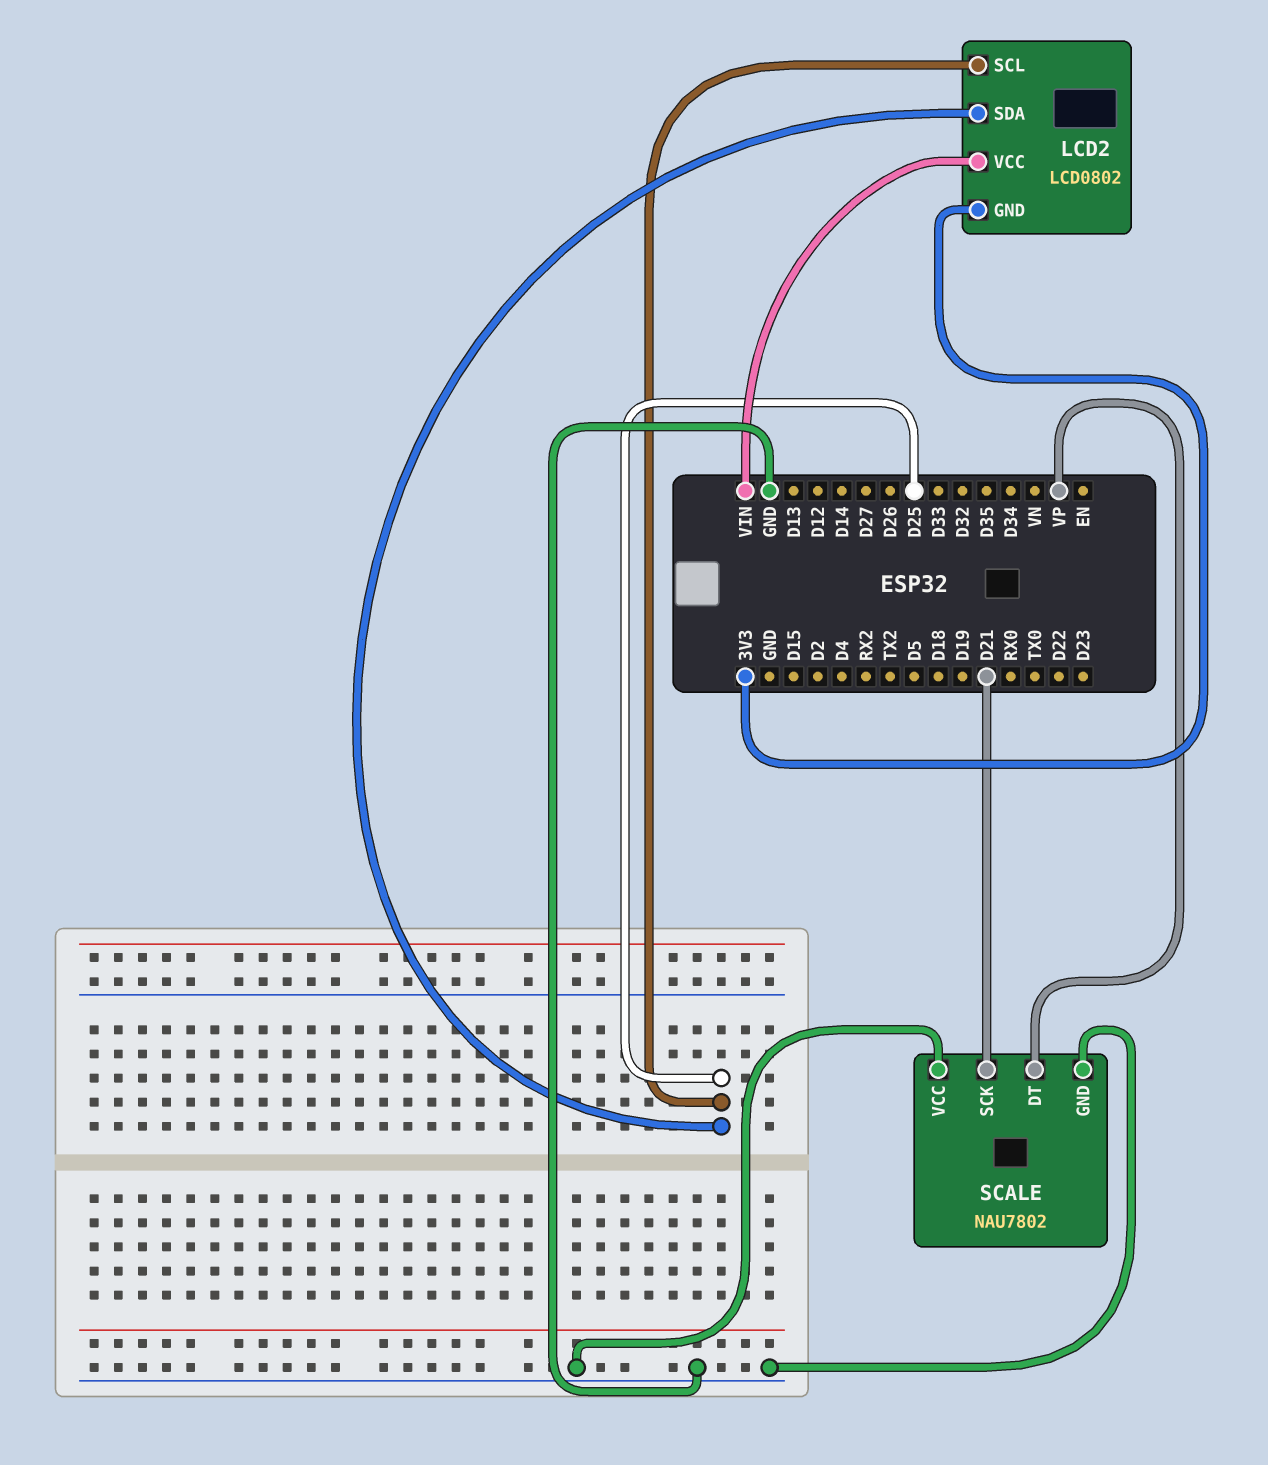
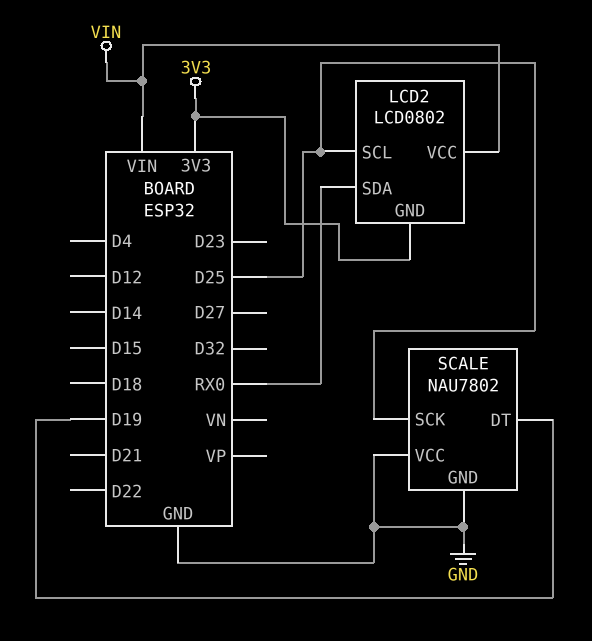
LCD2 pin SDA: D25 -> RX0
SCALE pin DT: VP -> D19
SCALE pin SCK: D21 -> D25

